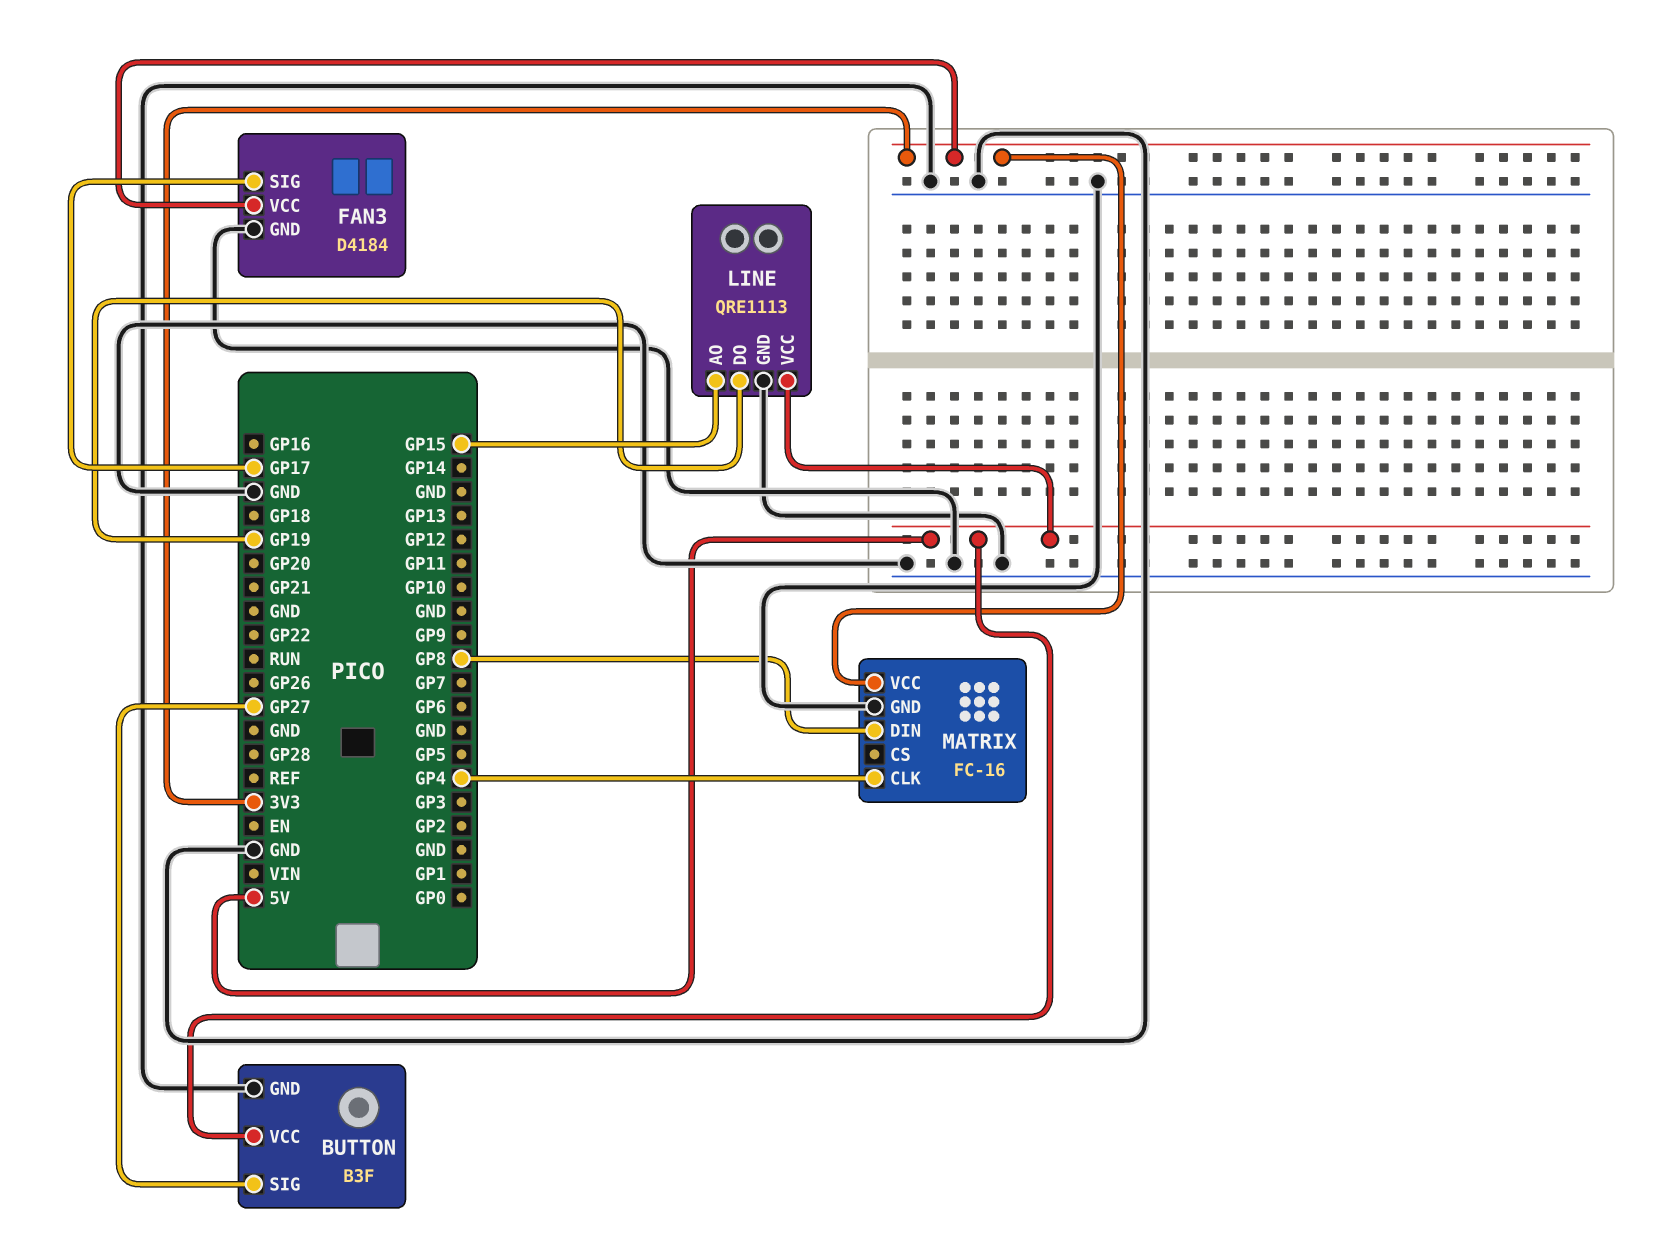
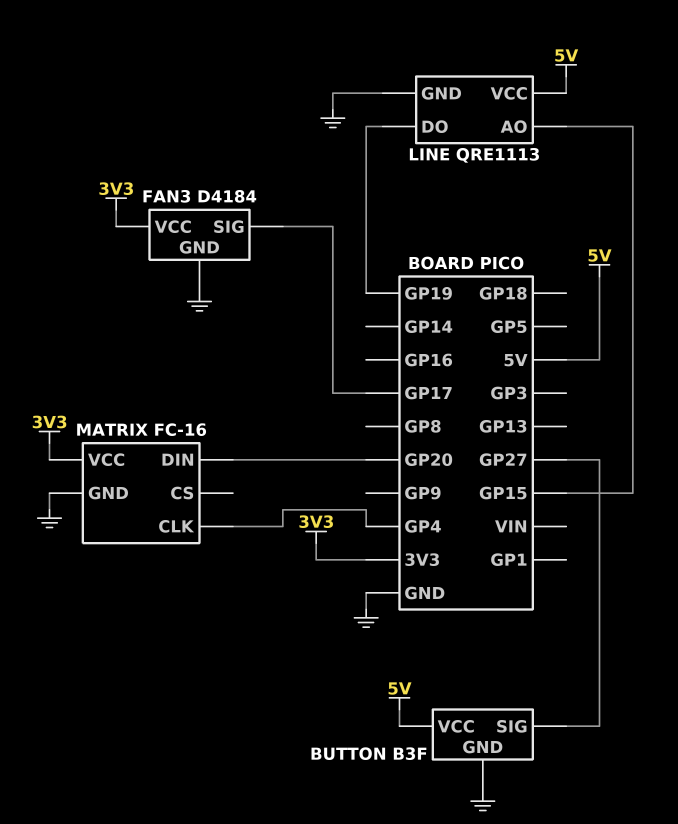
MATRIX pin DIN: GP8 -> GP20

